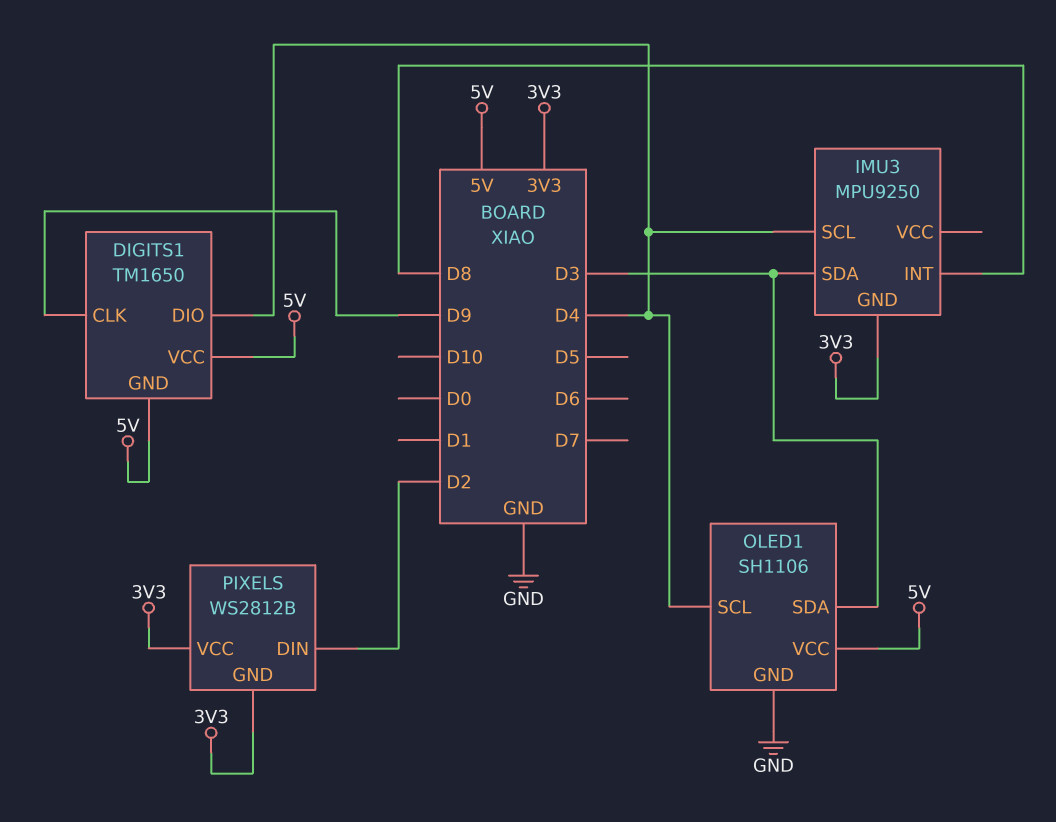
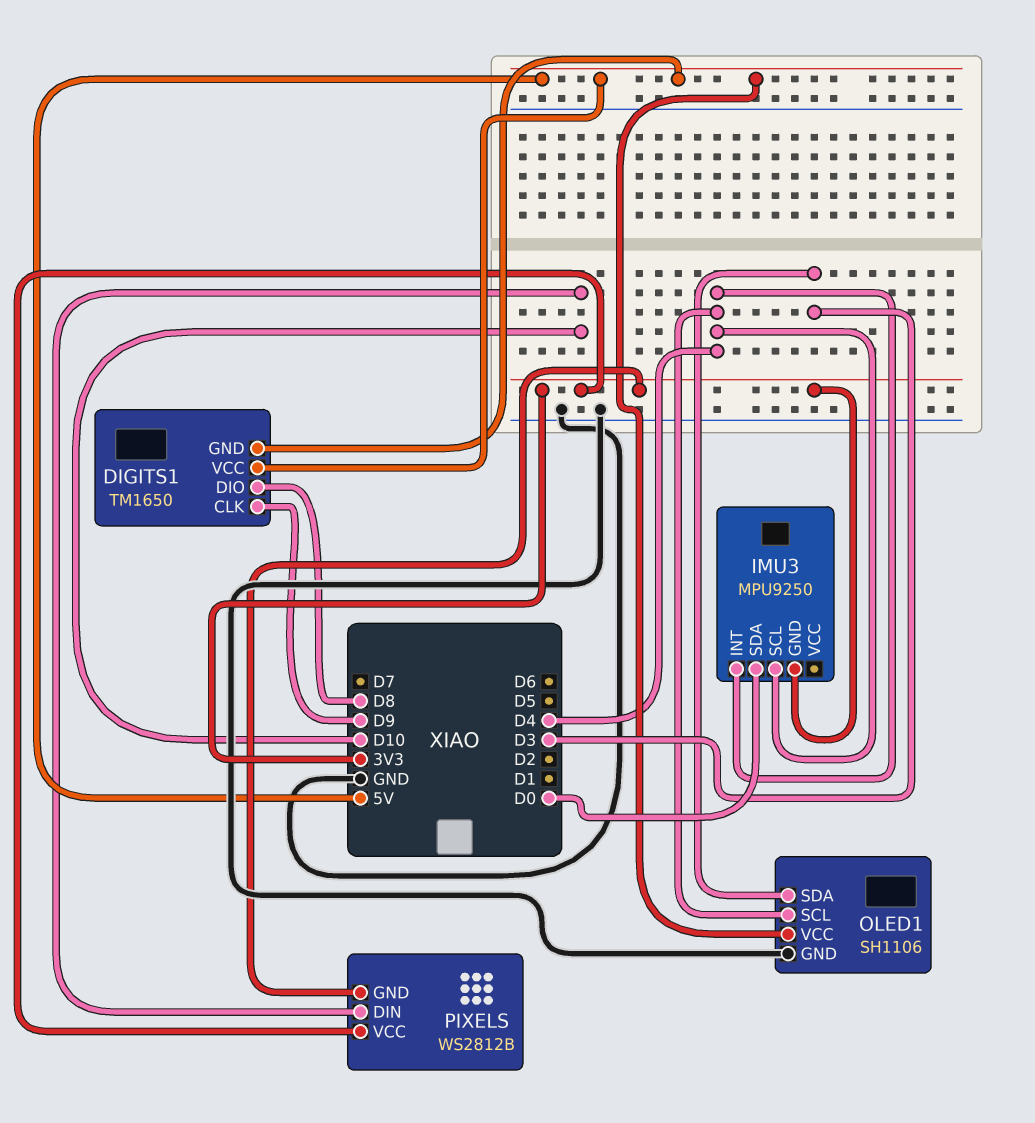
DIGITS1 pin DIO: D4 -> D8
IMU3 pin INT: D8 -> D4
IMU3 pin SDA: D3 -> D0
PIXELS pin DIN: D2 -> D10

